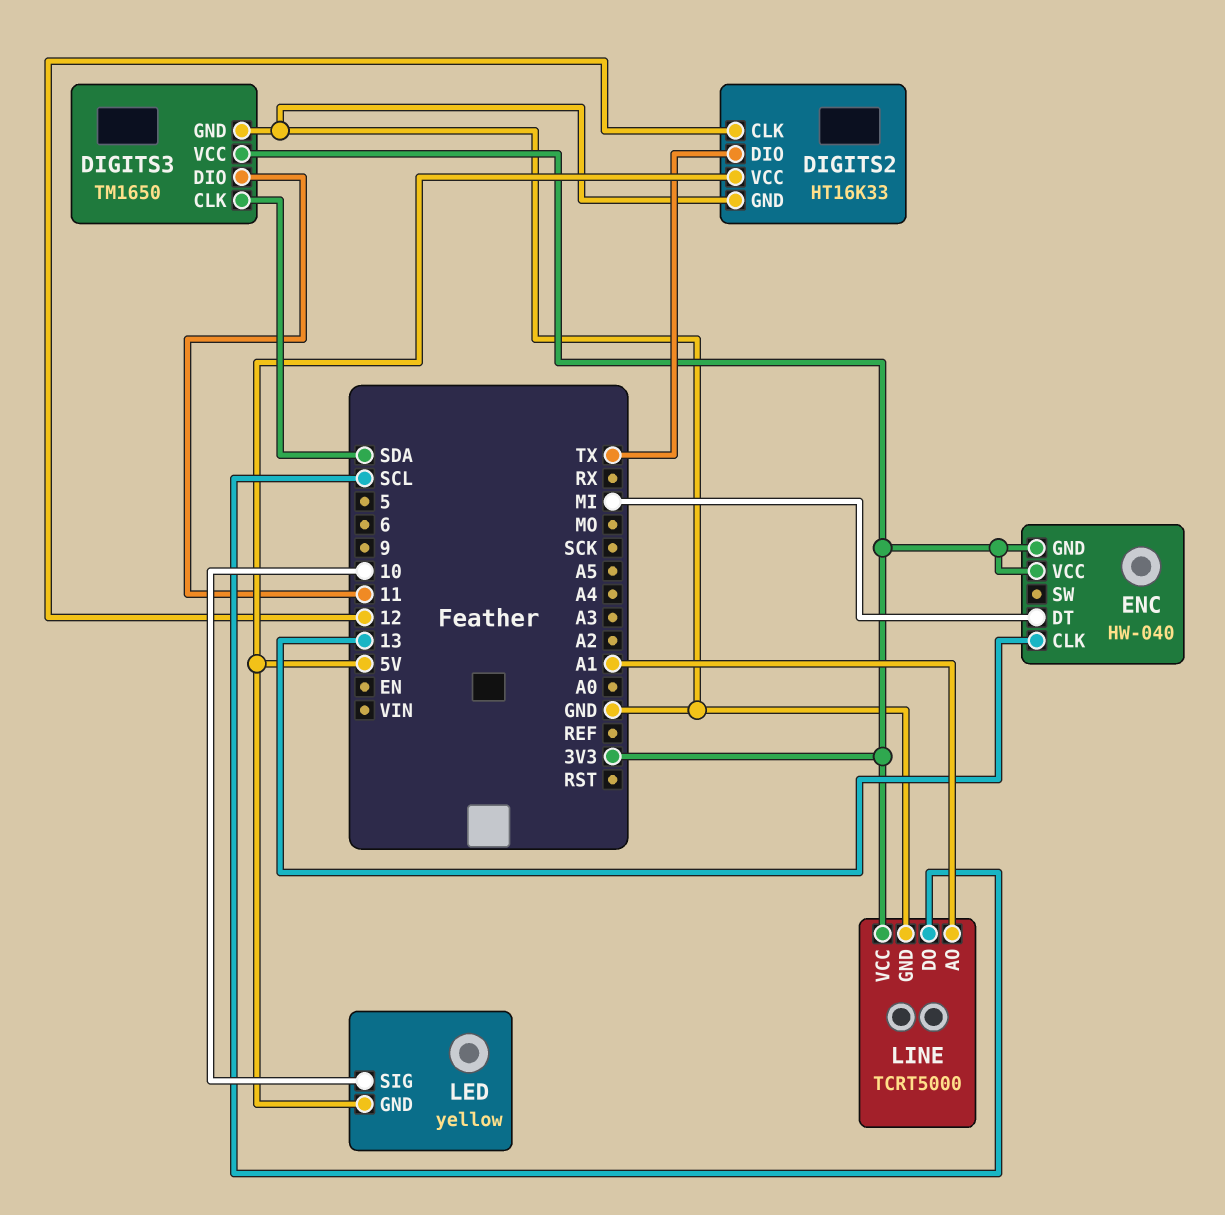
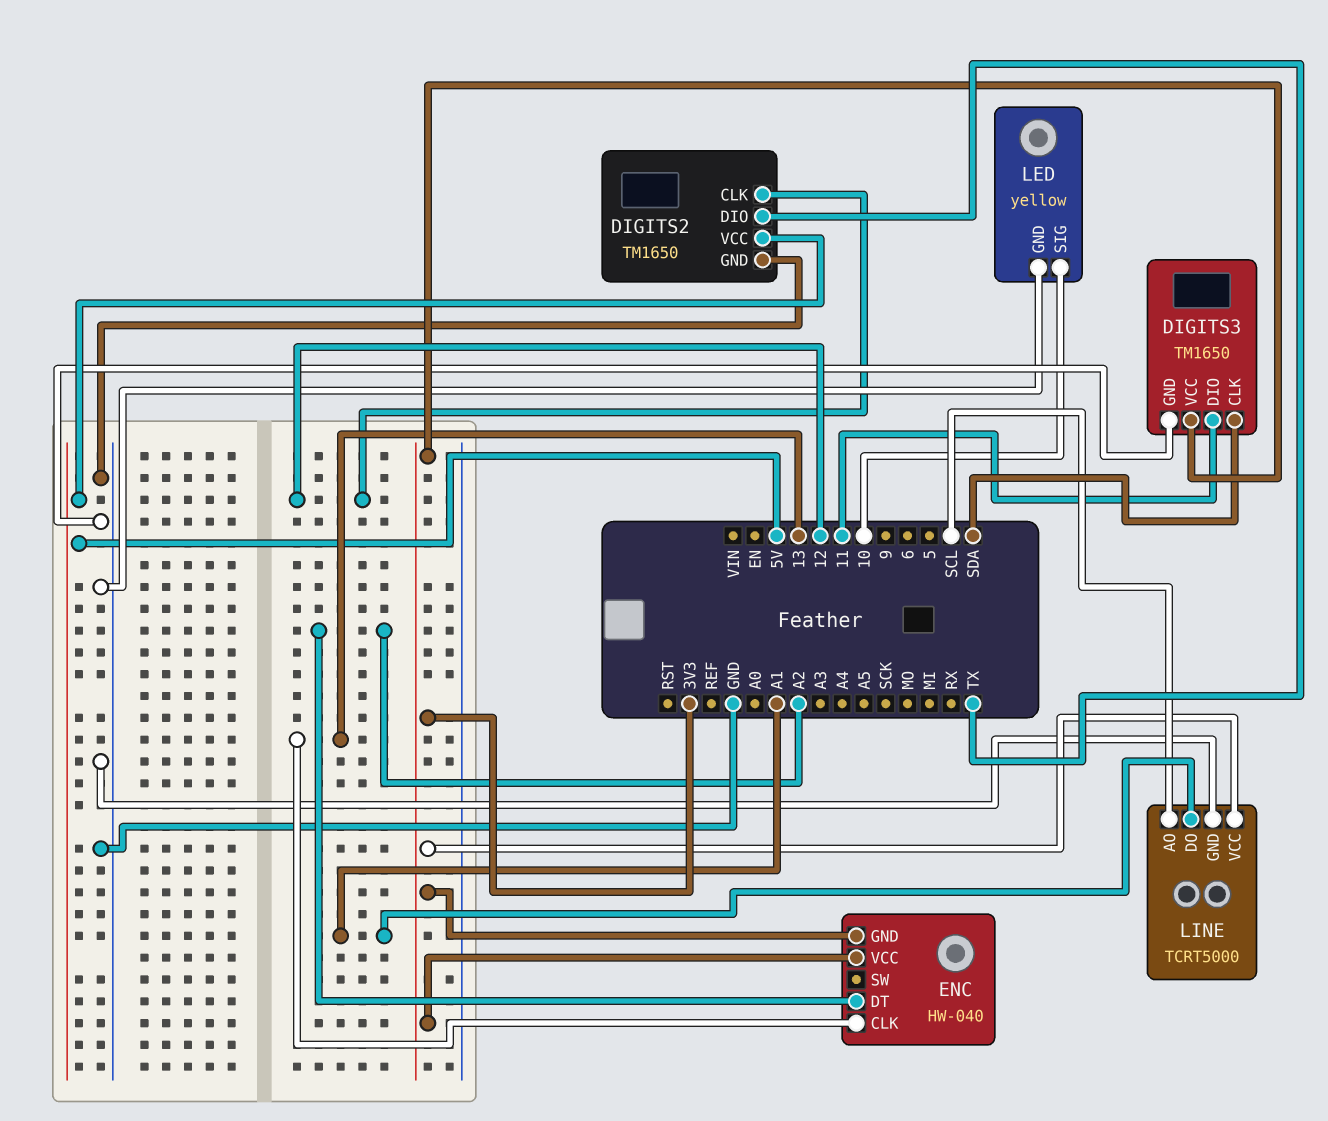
DIGITS2: HT16K33 -> TM1650
ENC pin DT: MI -> A2
LED pin GND: 5V -> GND
LINE pin AO: A1 -> SCL
LINE pin DO: SCL -> A1

